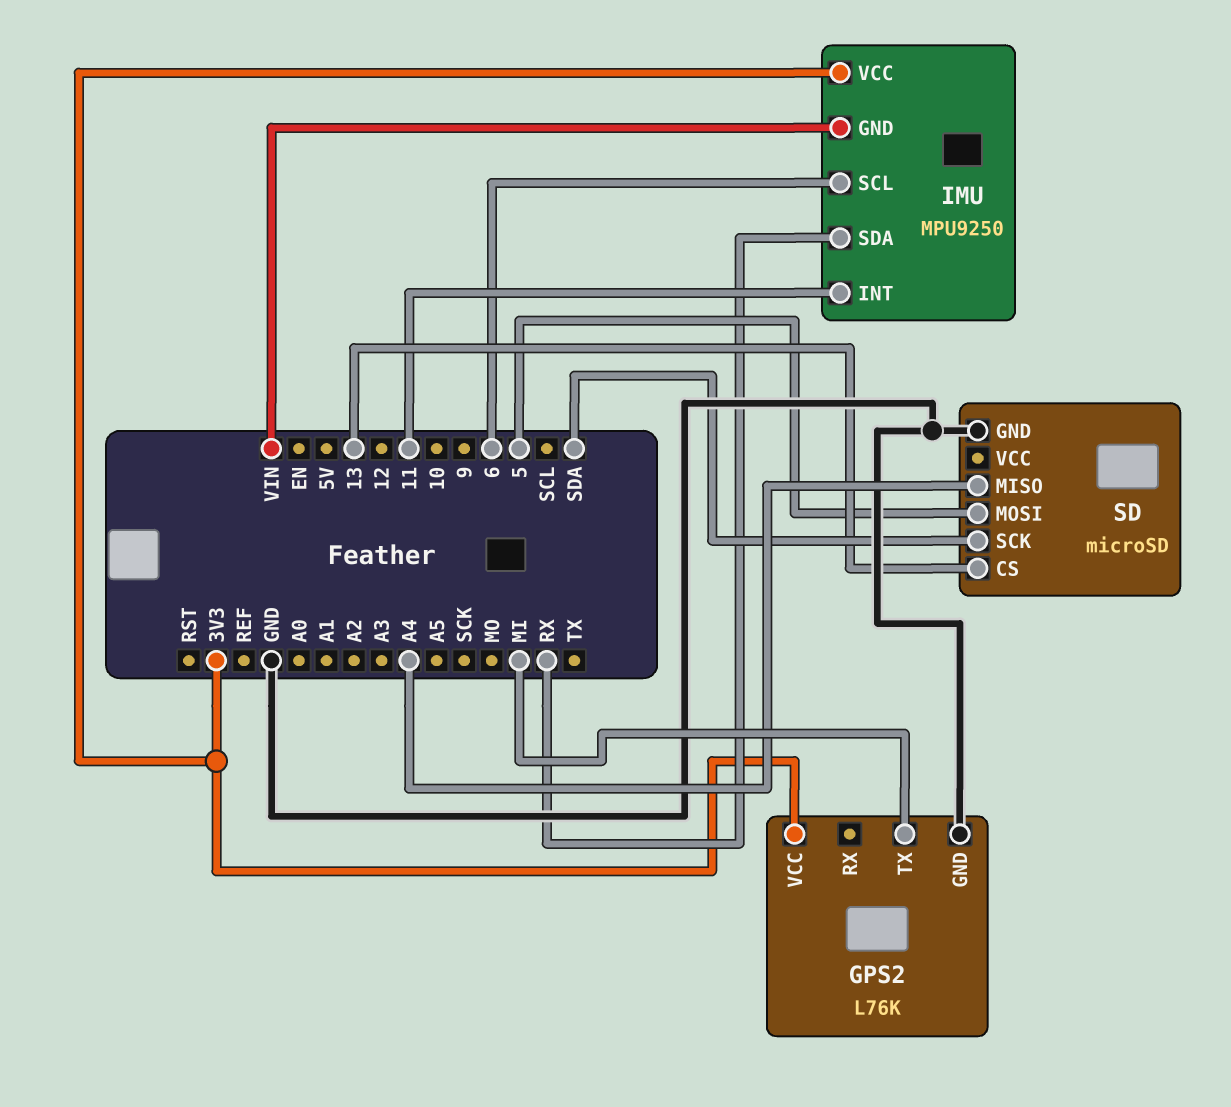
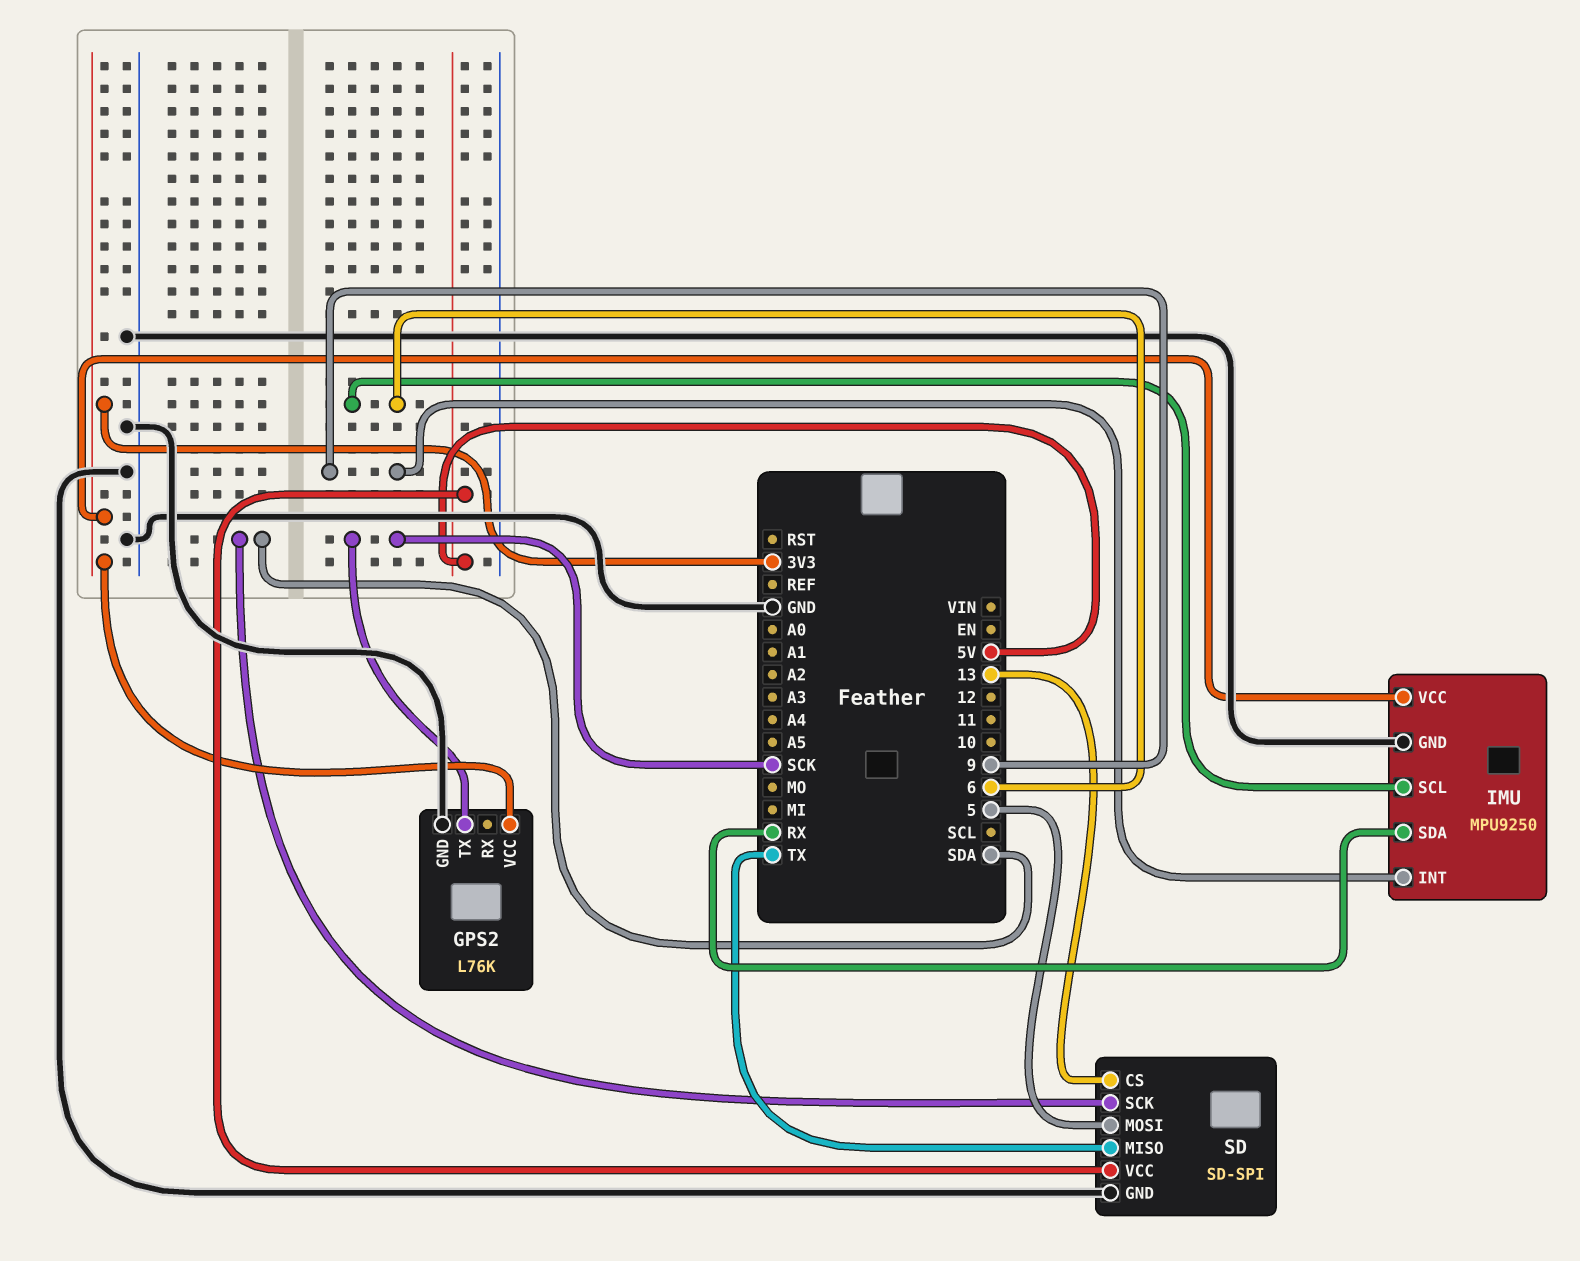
GPS2 pin TX: MI -> SCK
IMU pin GND: VIN -> GND
IMU pin INT: 11 -> 9
SD: microSD -> SD-SPI
SD pin MISO: A4 -> TX
SD pin VCC: none -> 5V

